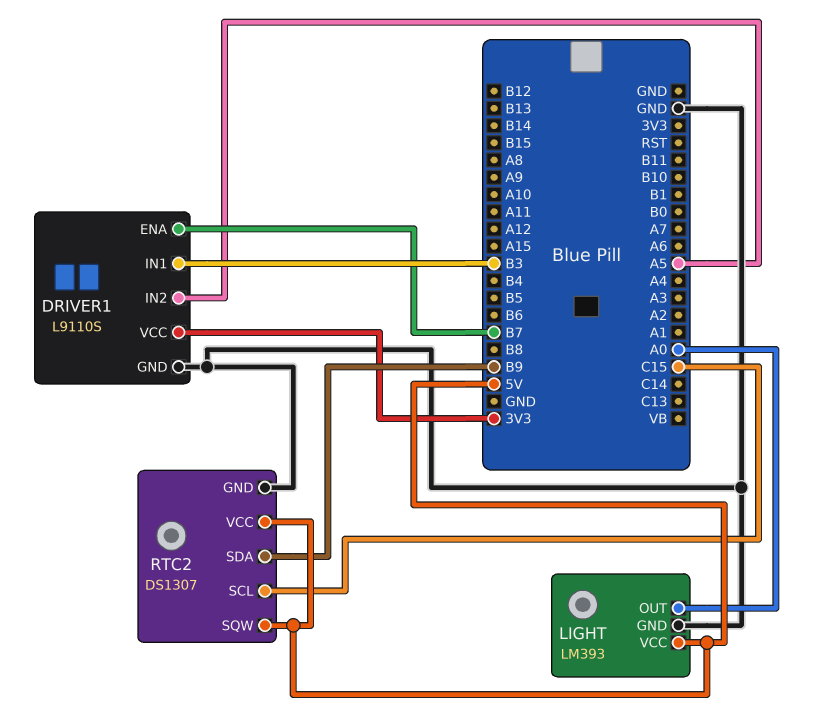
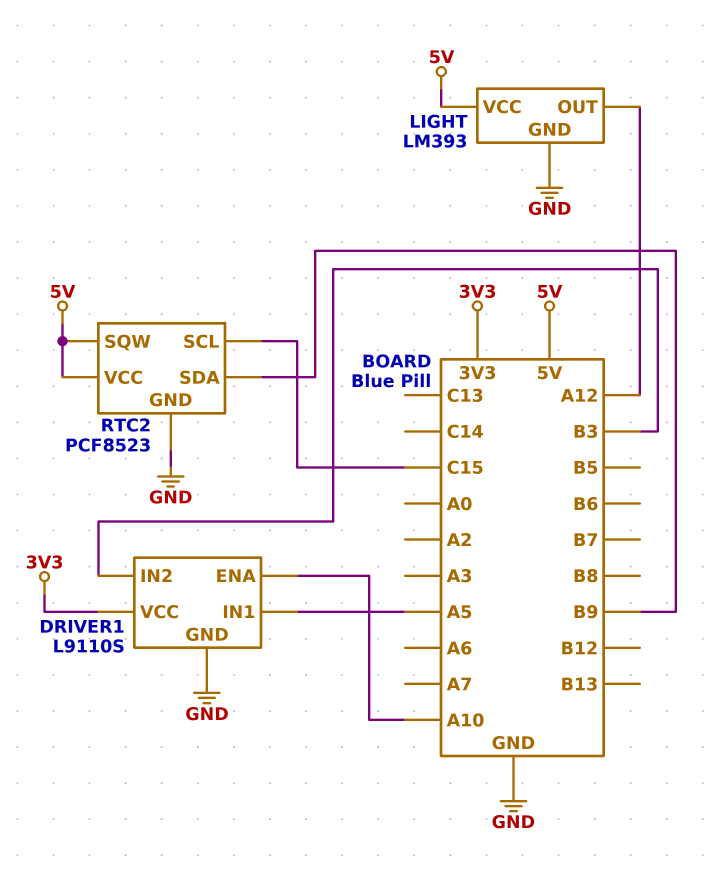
DRIVER1 pin ENA: B7 -> A10
DRIVER1 pin IN1: B3 -> A5
DRIVER1 pin IN2: A5 -> B3
LIGHT pin OUT: A0 -> A12
RTC2: DS1307 -> PCF8523

